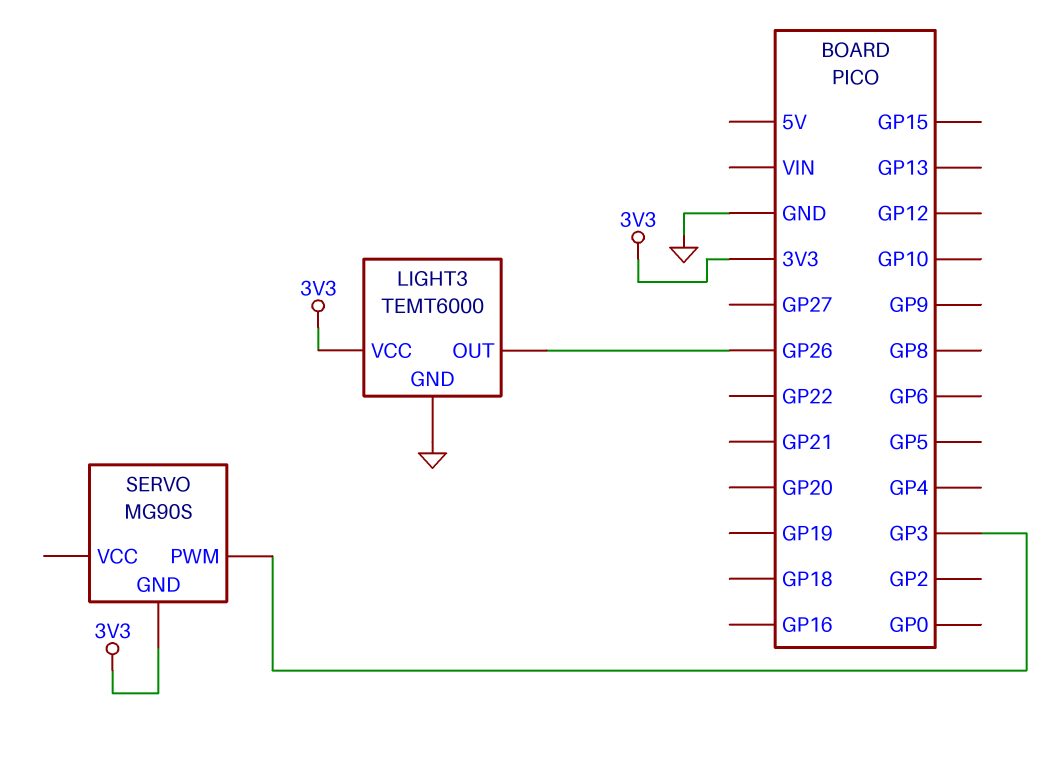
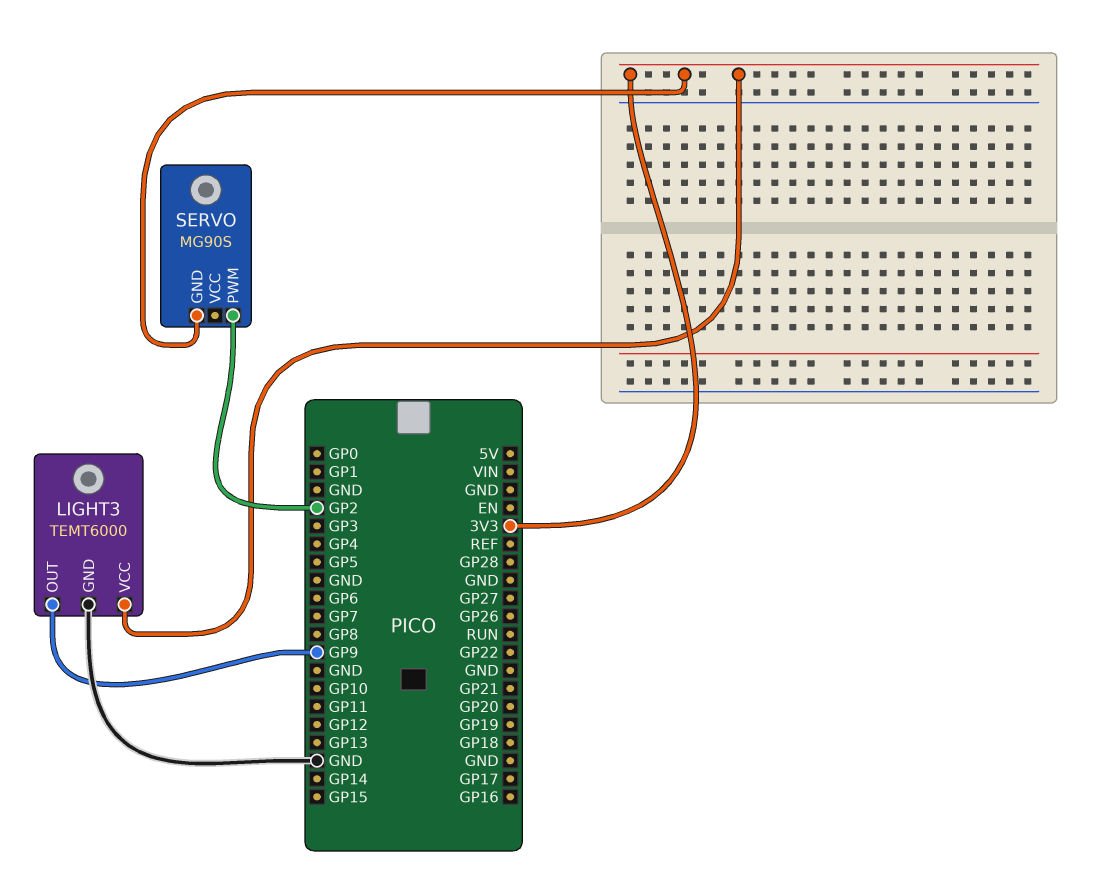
LIGHT3 pin OUT: GP26 -> GP9
SERVO pin PWM: GP3 -> GP2

